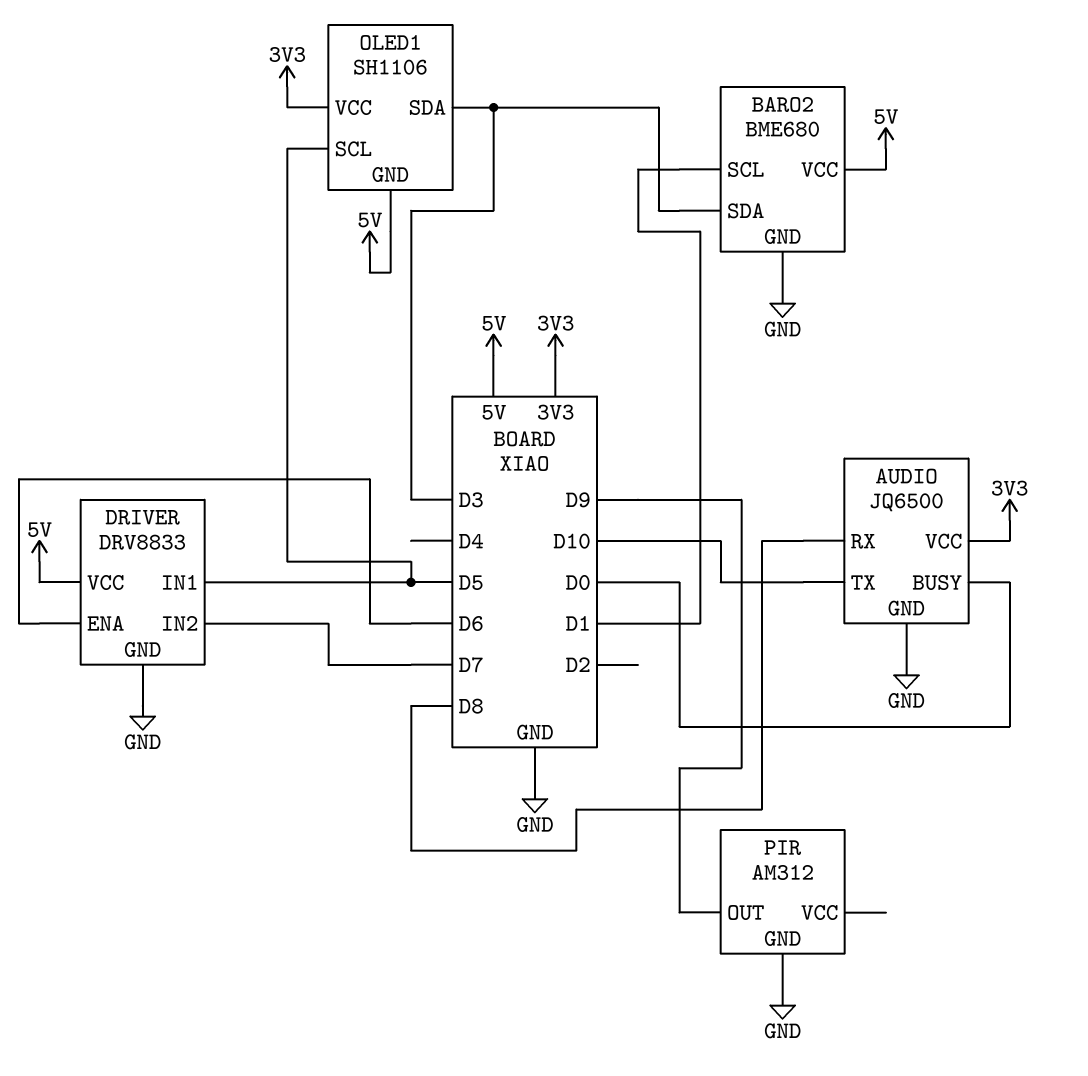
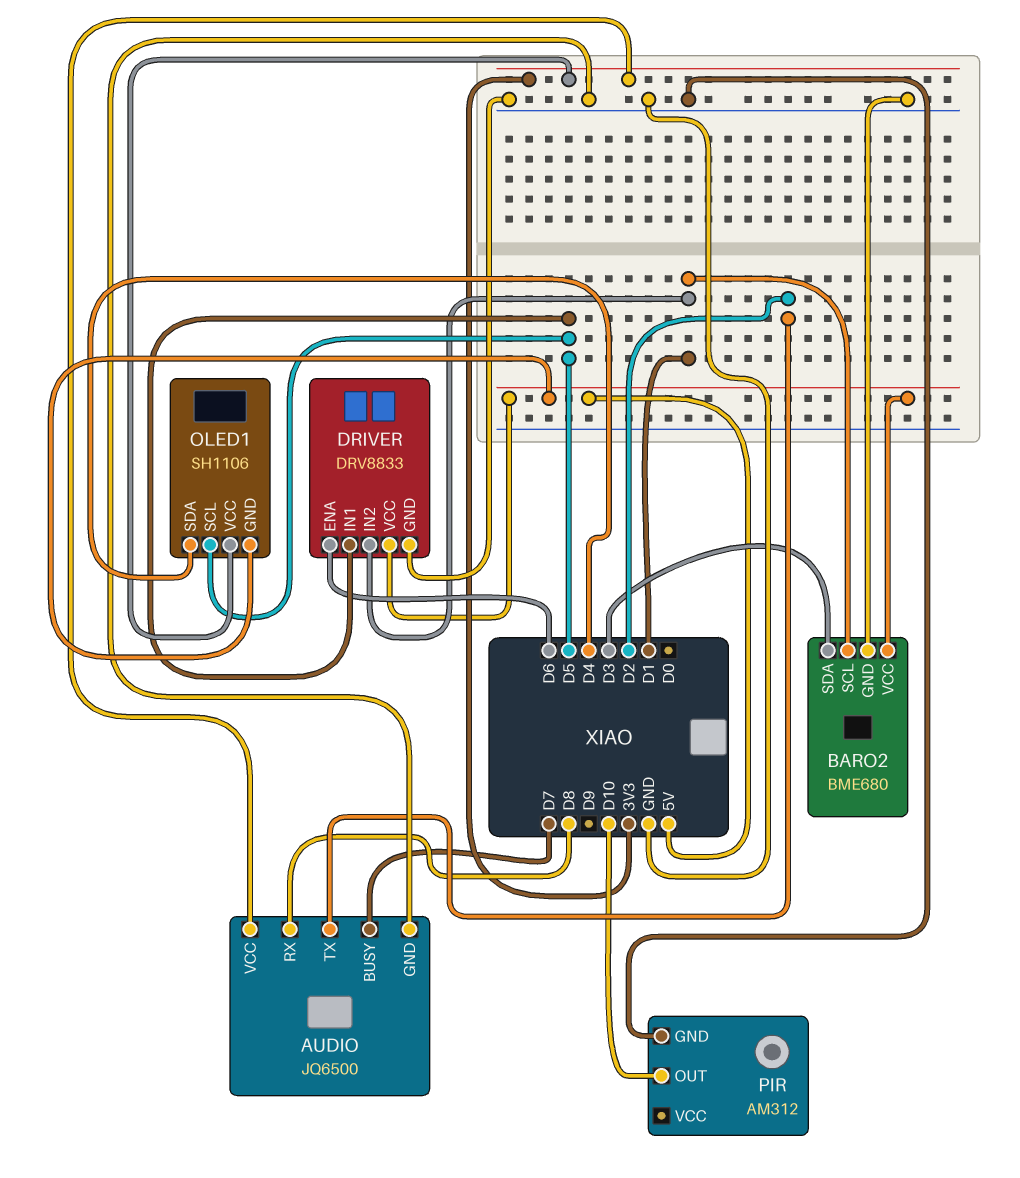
AUDIO pin BUSY: D0 -> D7
AUDIO pin TX: D10 -> D2
DRIVER pin IN2: D7 -> D1
OLED1 pin SDA: D3 -> D4
PIR pin OUT: D9 -> D10

